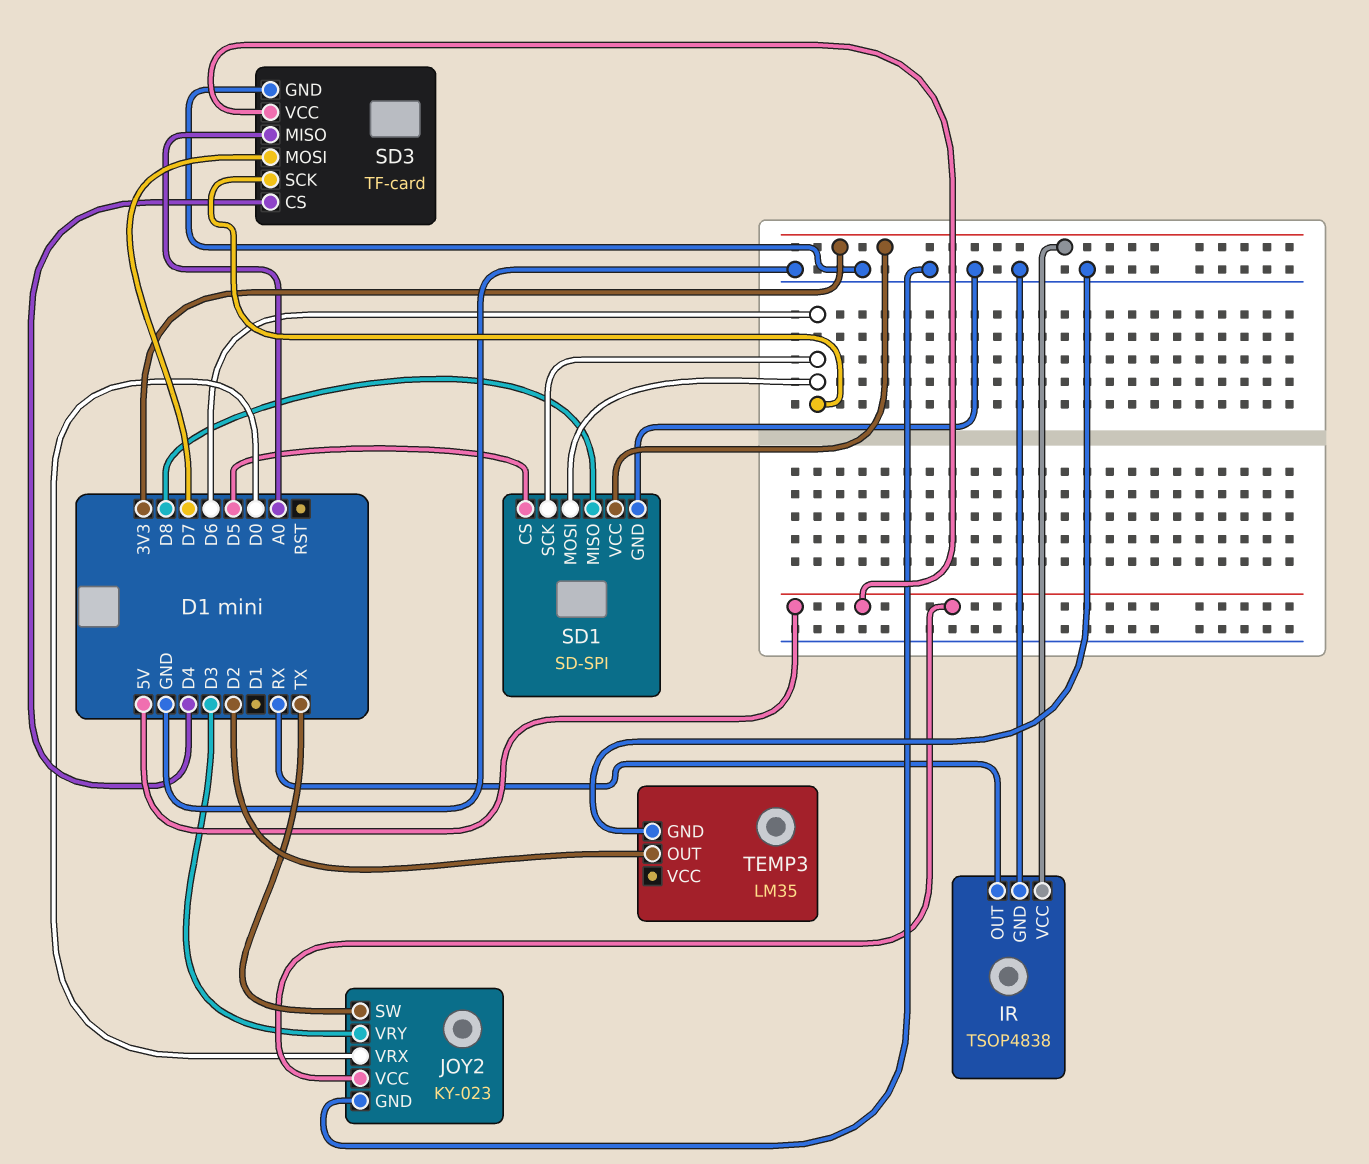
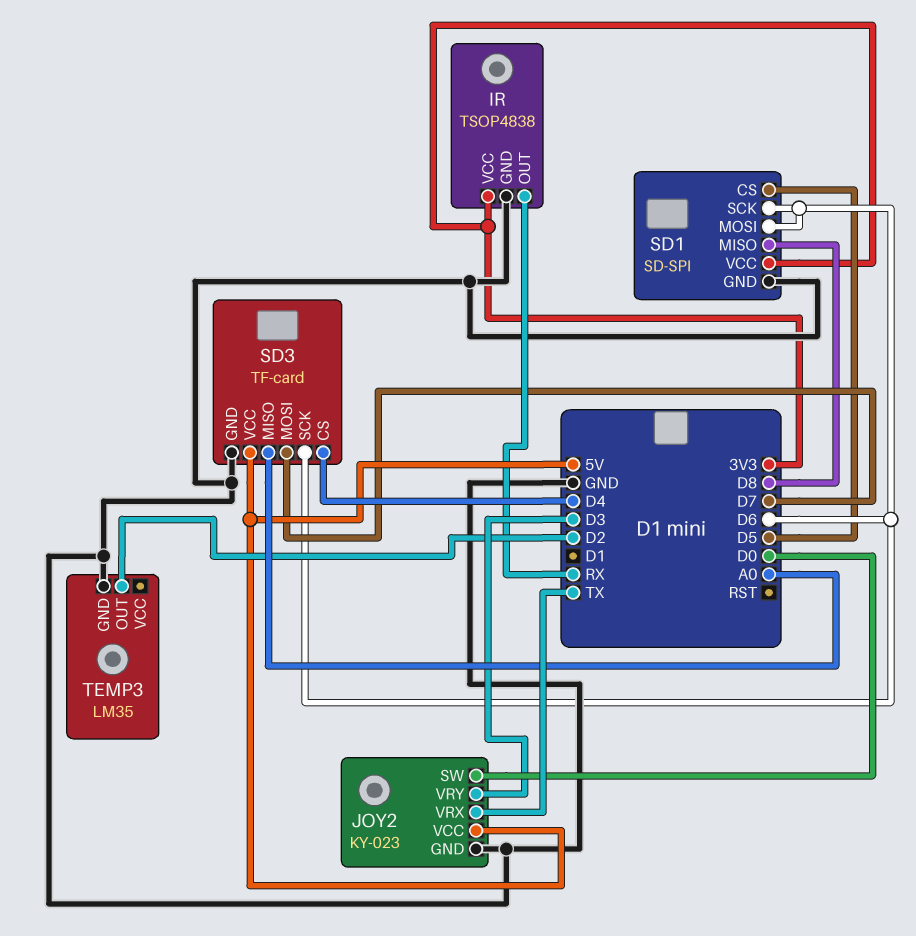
JOY2 pin SW: TX -> D0
JOY2 pin VRX: D0 -> TX

